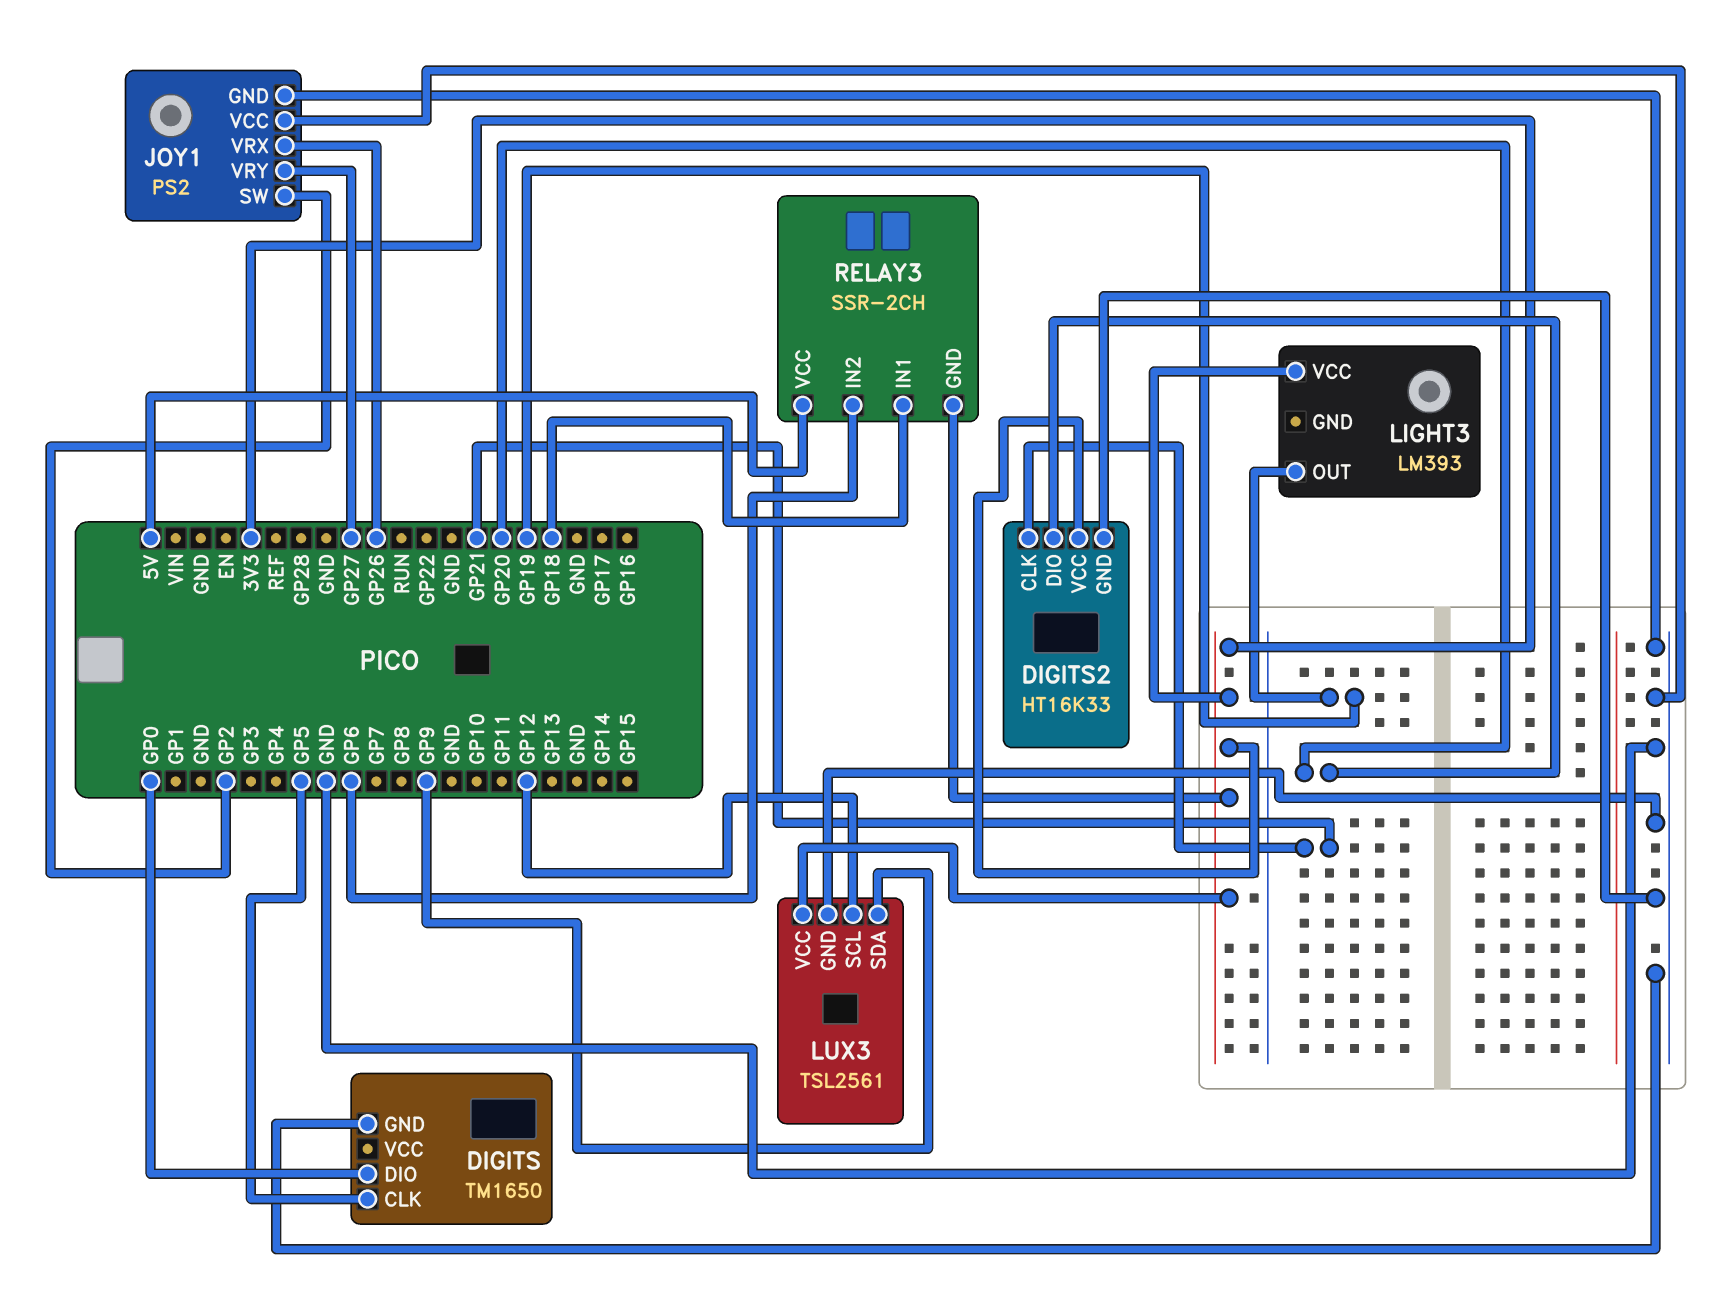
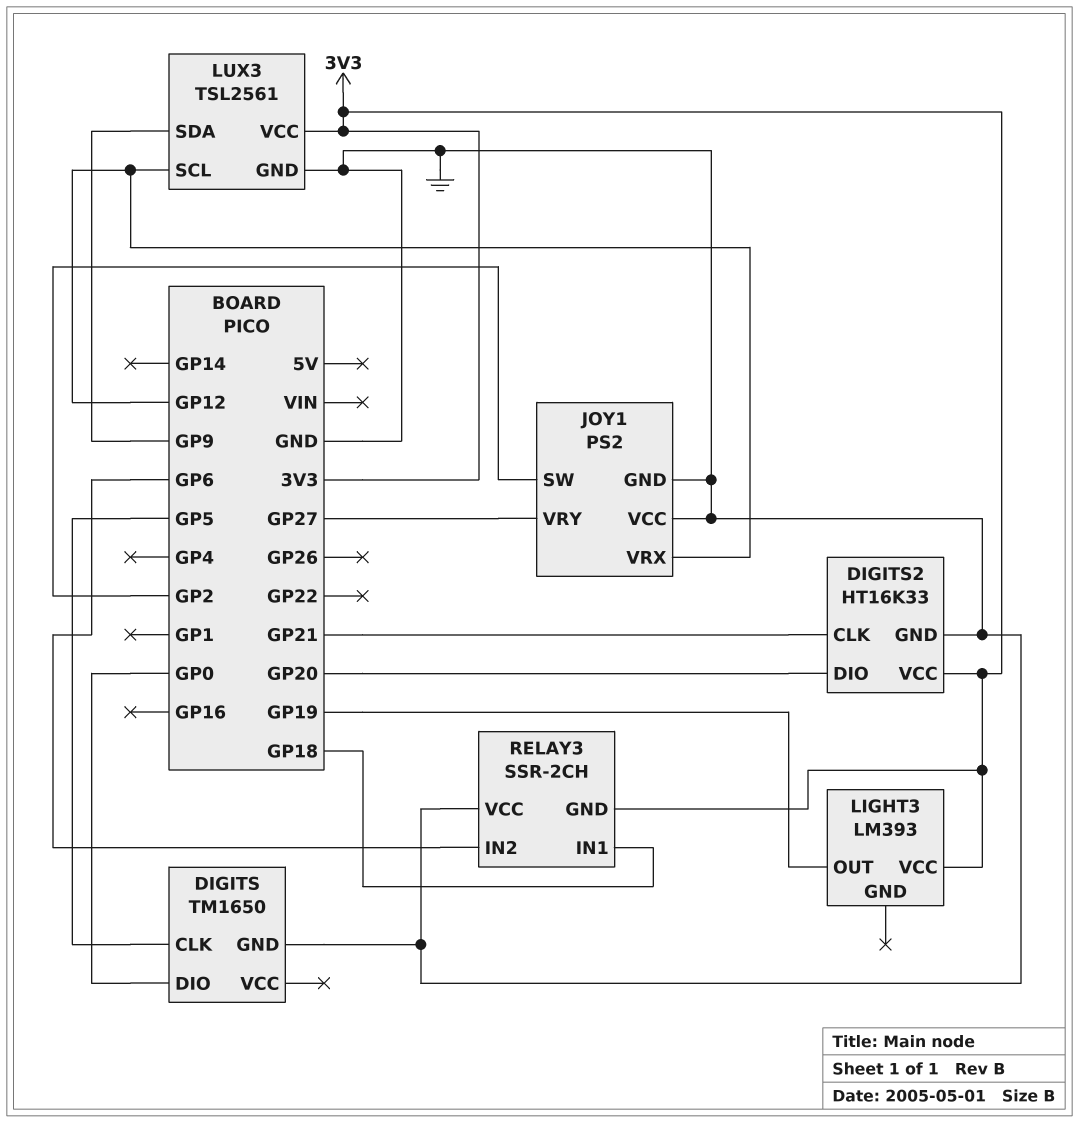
JOY1 pin VRX: GP26 -> GP12
RELAY3 pin VCC: 5V -> GND

